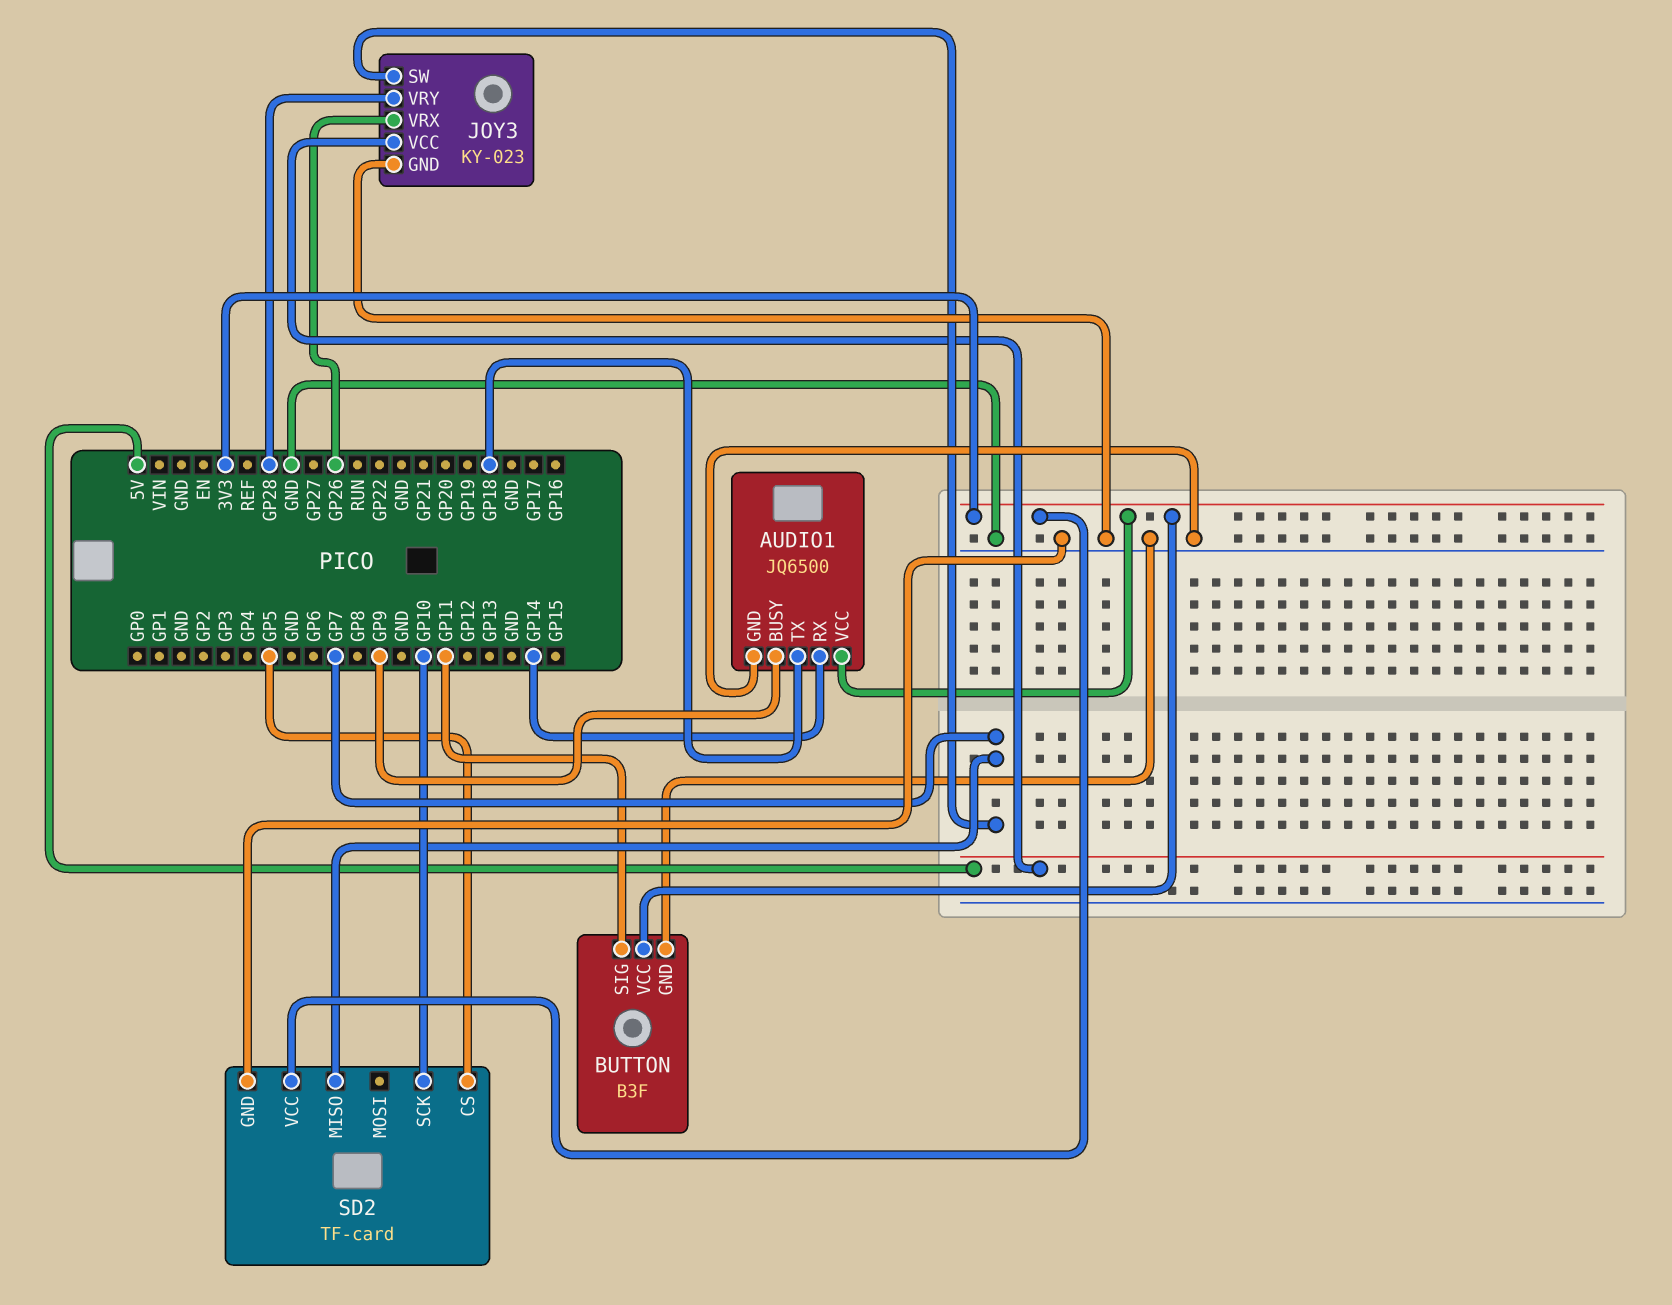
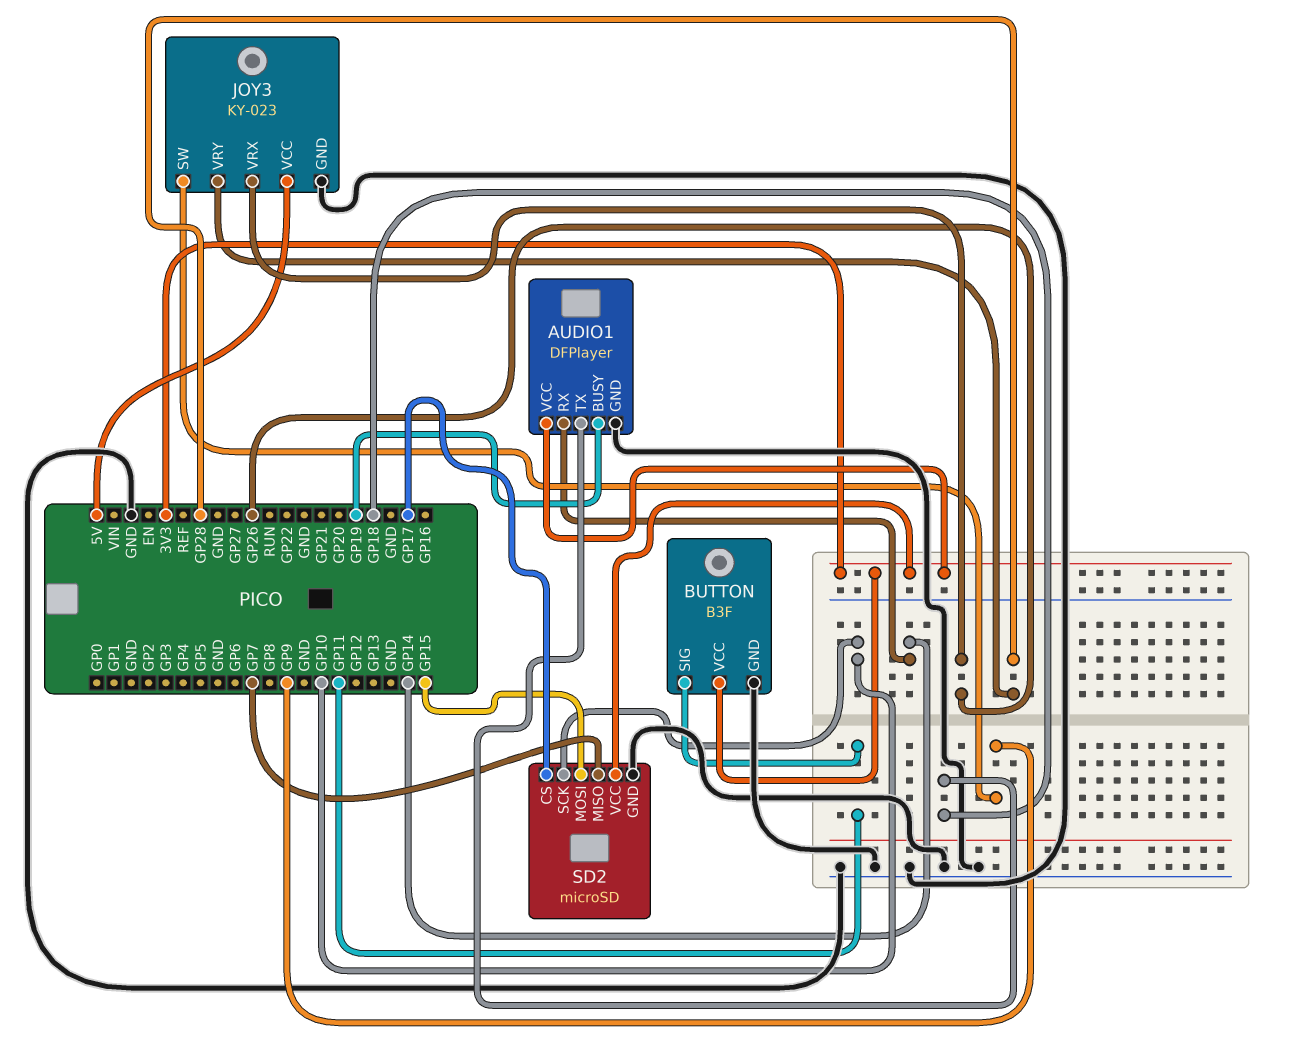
AUDIO1: JQ6500 -> DFPlayer
AUDIO1 pin BUSY: GP9 -> GP19
JOY3 pin SW: GP7 -> GP9
SD2: TF-card -> microSD
SD2 pin CS: GP5 -> GP17
SD2 pin MOSI: none -> GP15

